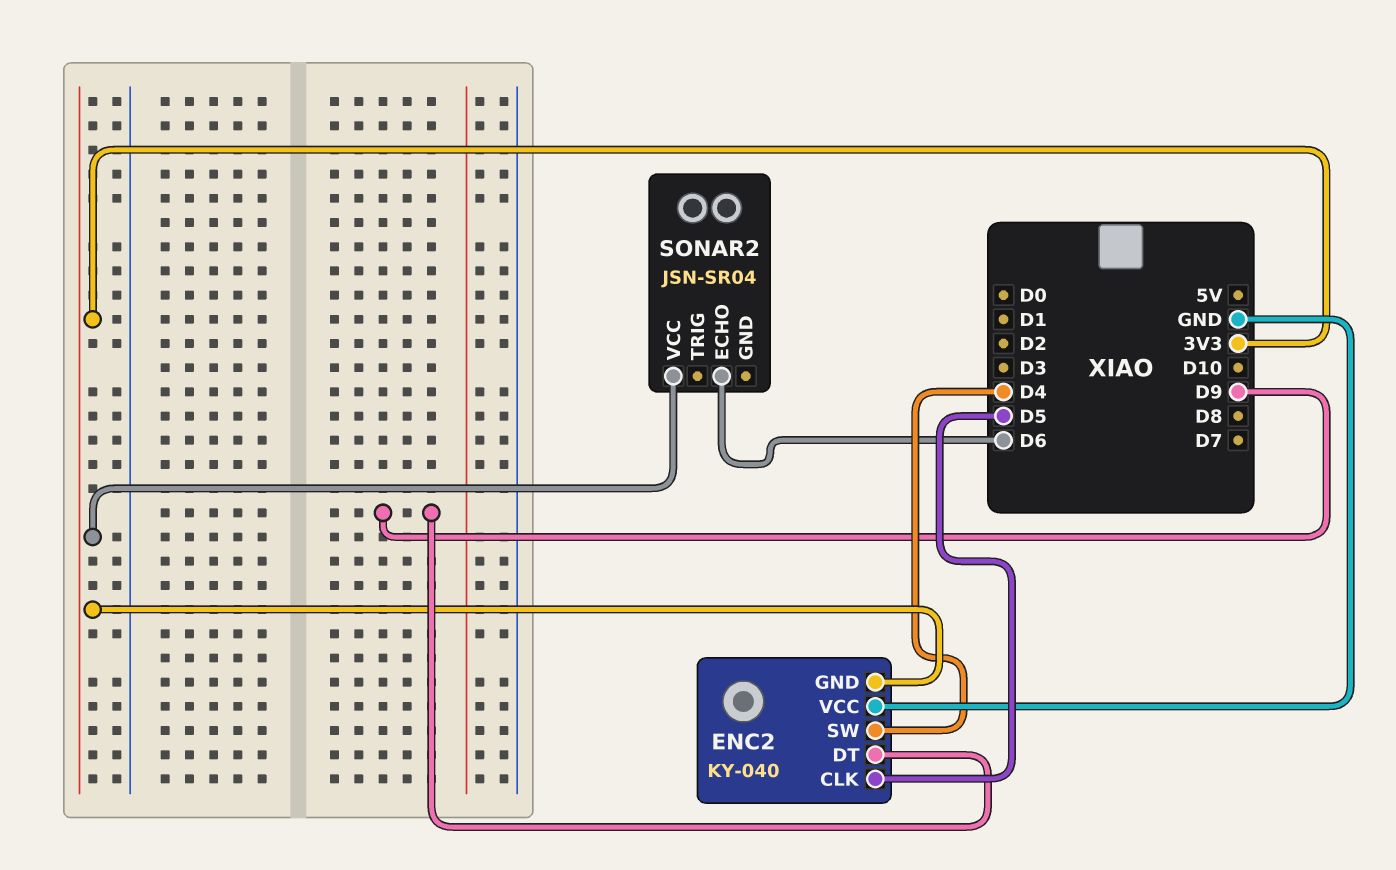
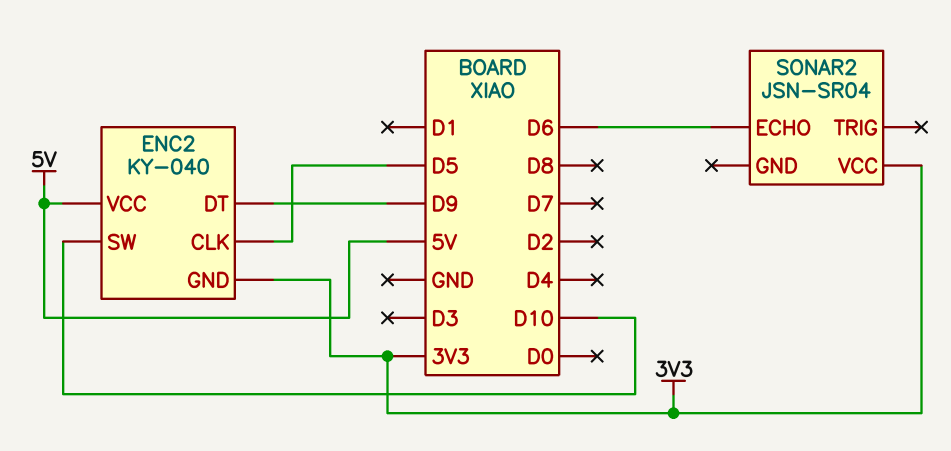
ENC2 pin SW: D4 -> D10
ENC2 pin VCC: GND -> 5V

